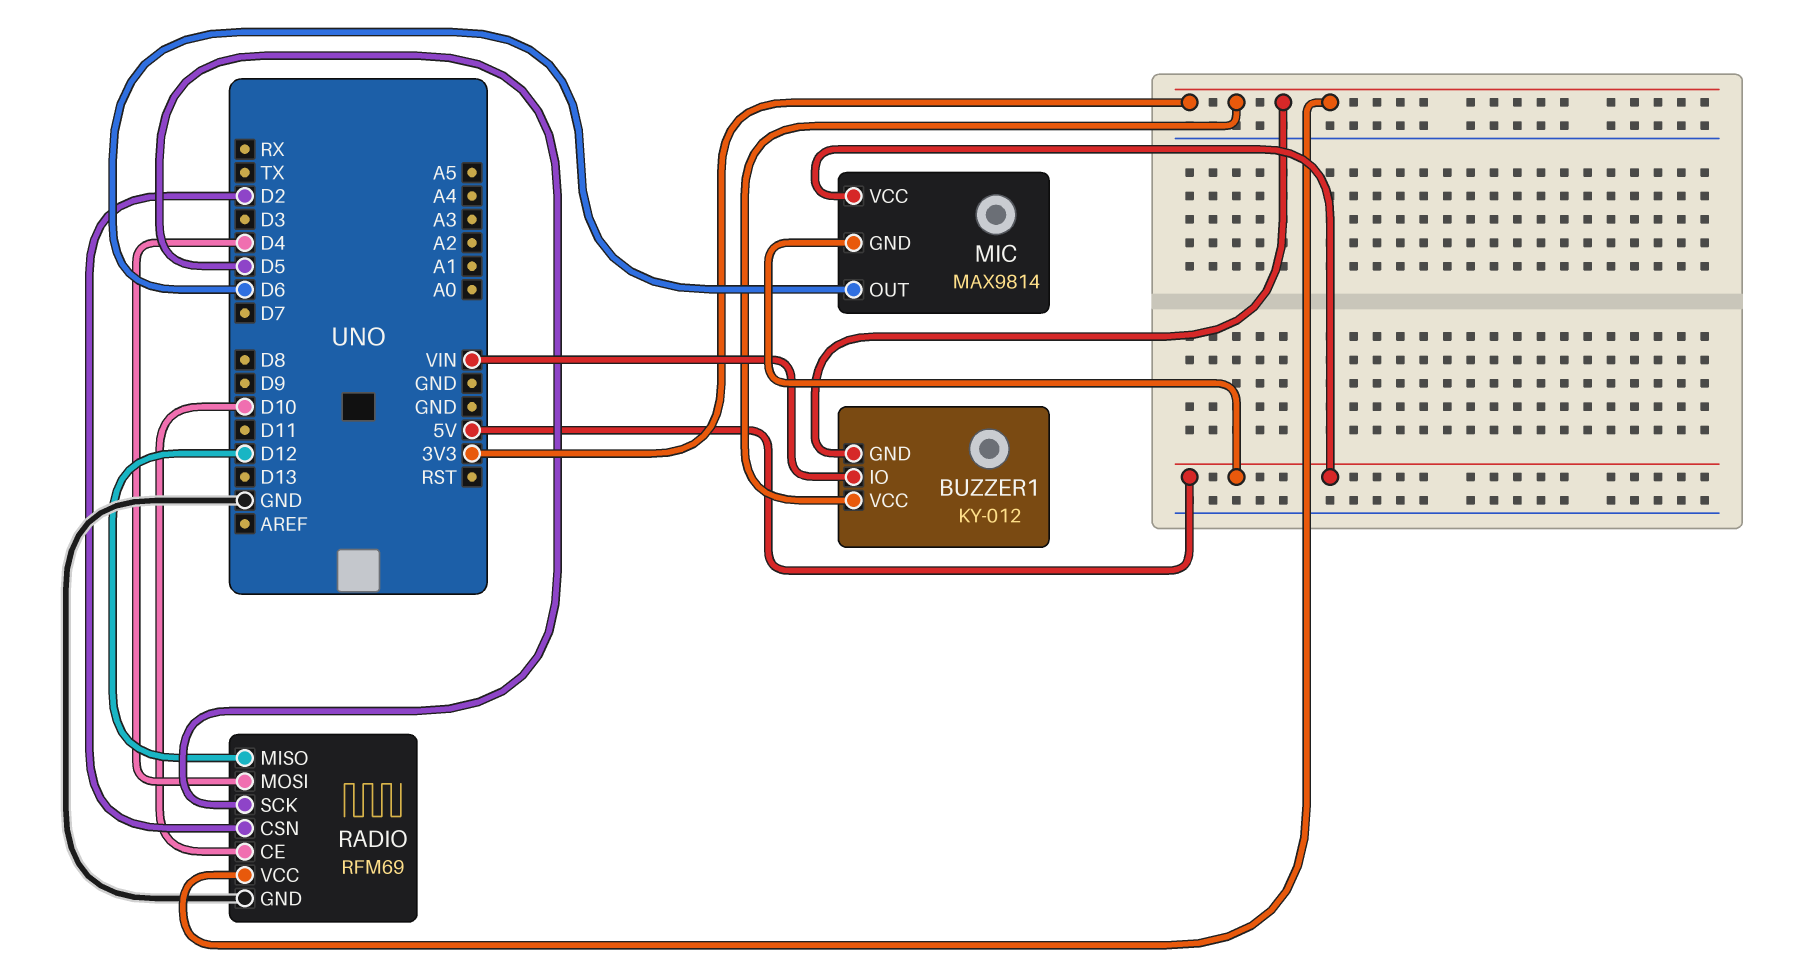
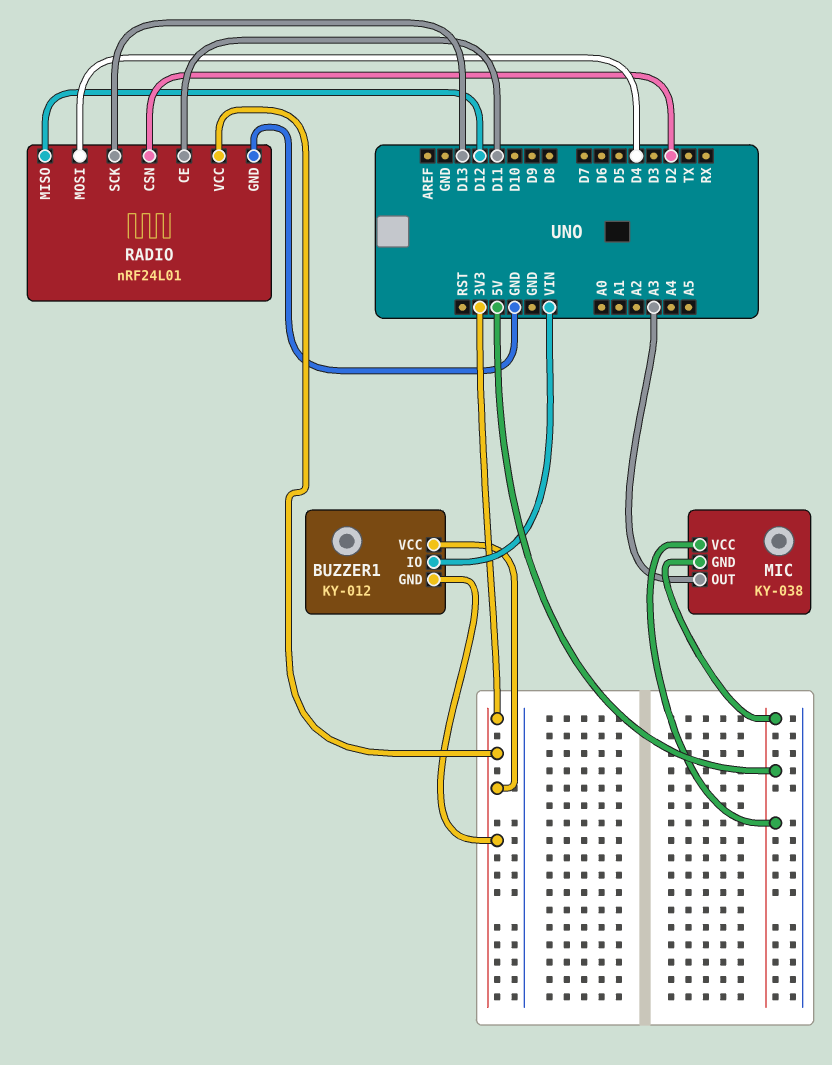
MIC: MAX9814 -> KY-038
MIC pin OUT: D6 -> A3
RADIO: RFM69 -> nRF24L01
RADIO pin CE: D10 -> D11
RADIO pin SCK: D5 -> D13

